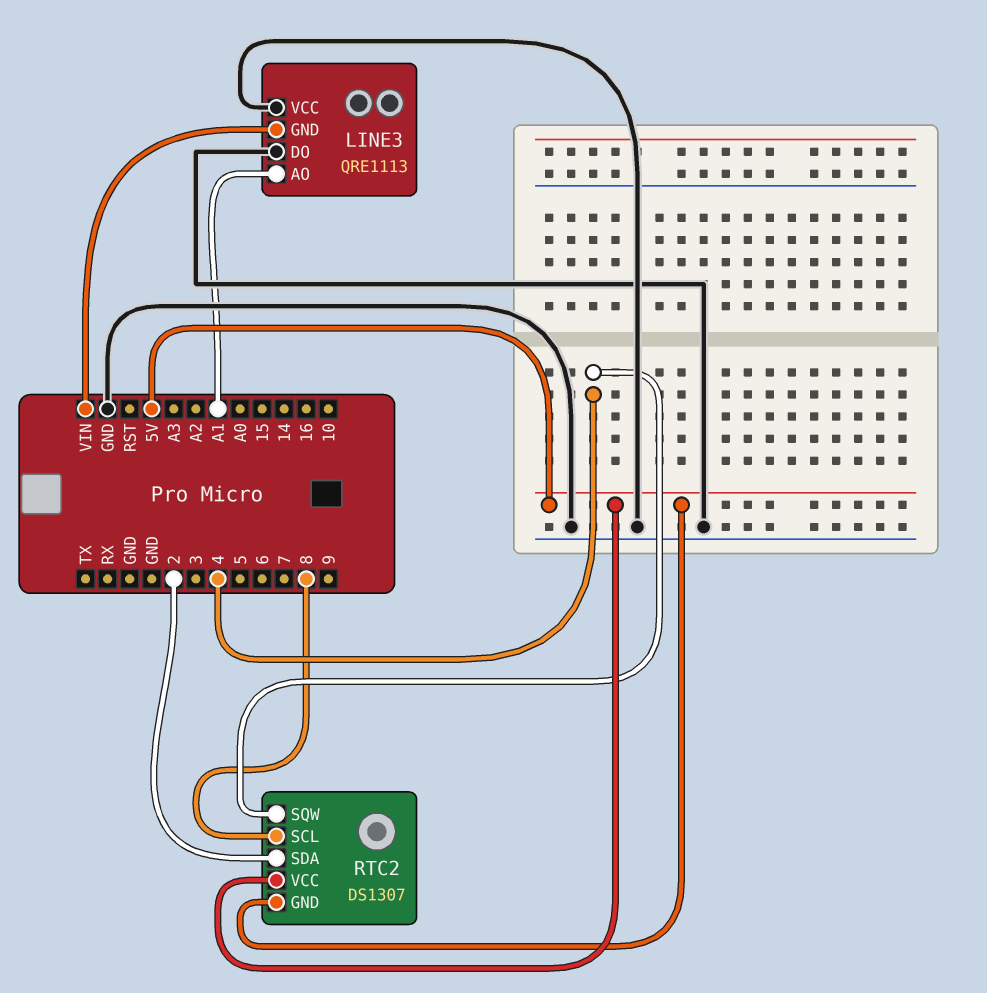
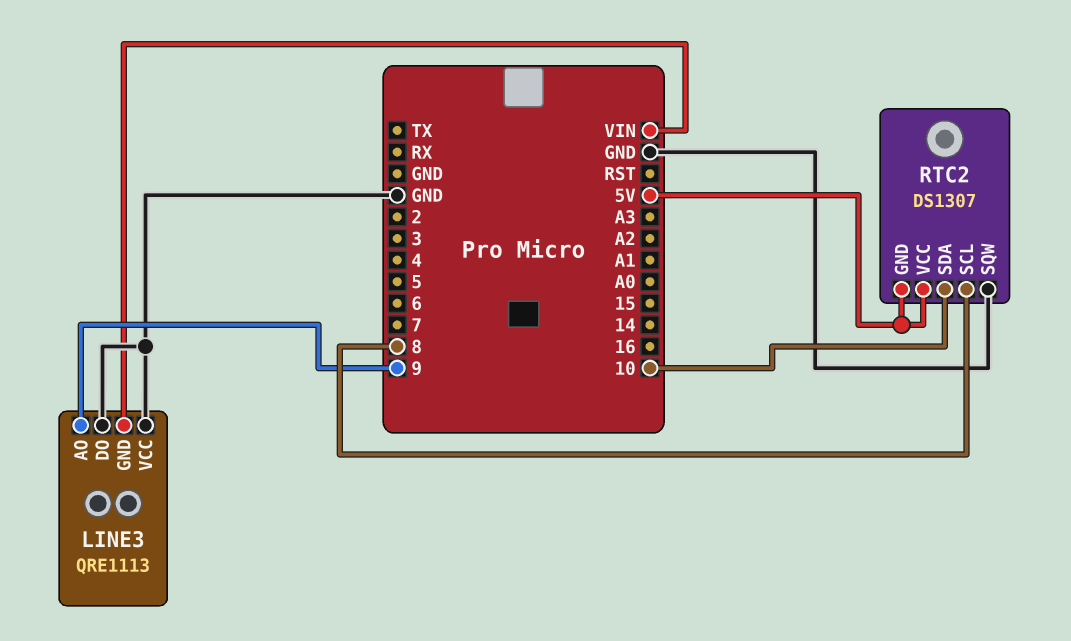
LINE3 pin AO: A1 -> 9
RTC2 pin SDA: 2 -> 10
RTC2 pin SQW: 4 -> GND

